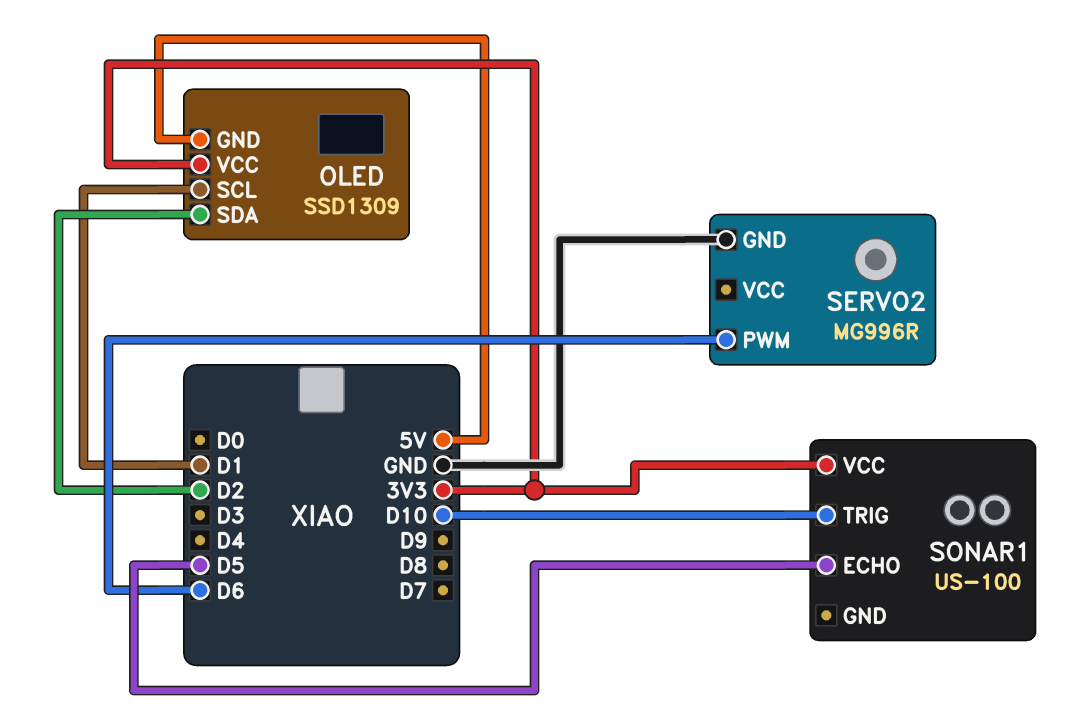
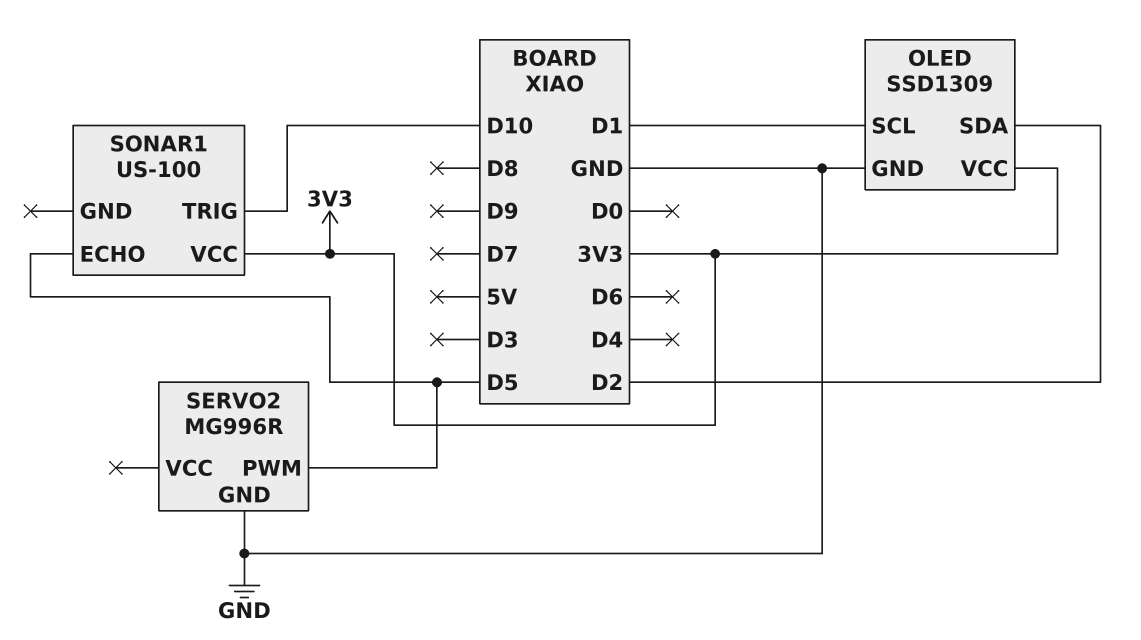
OLED pin GND: 5V -> GND
SERVO2 pin PWM: D6 -> D5

